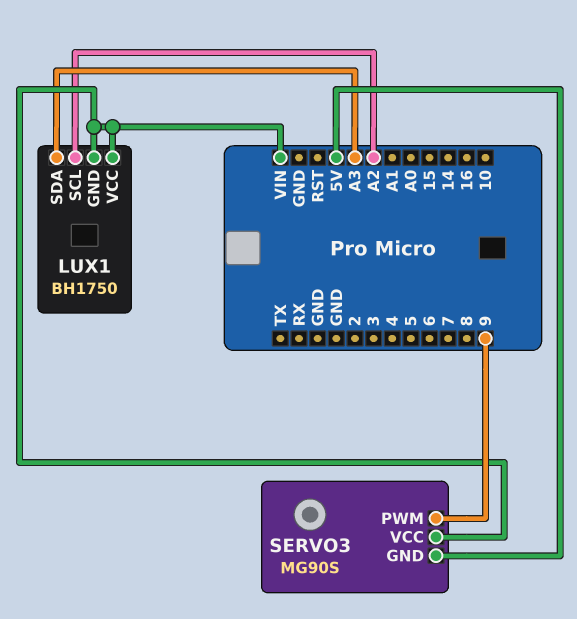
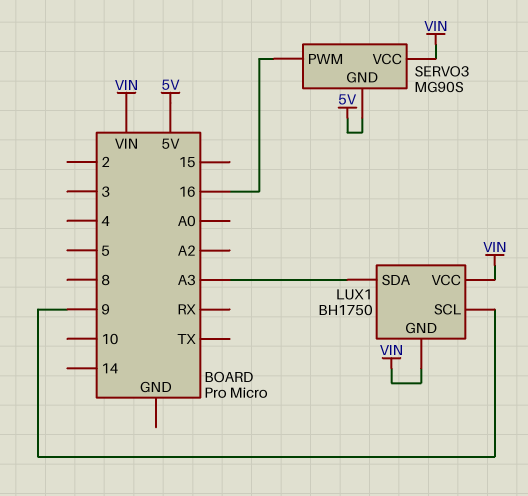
LUX1 pin SCL: A2 -> 9
SERVO3 pin PWM: 9 -> 16

